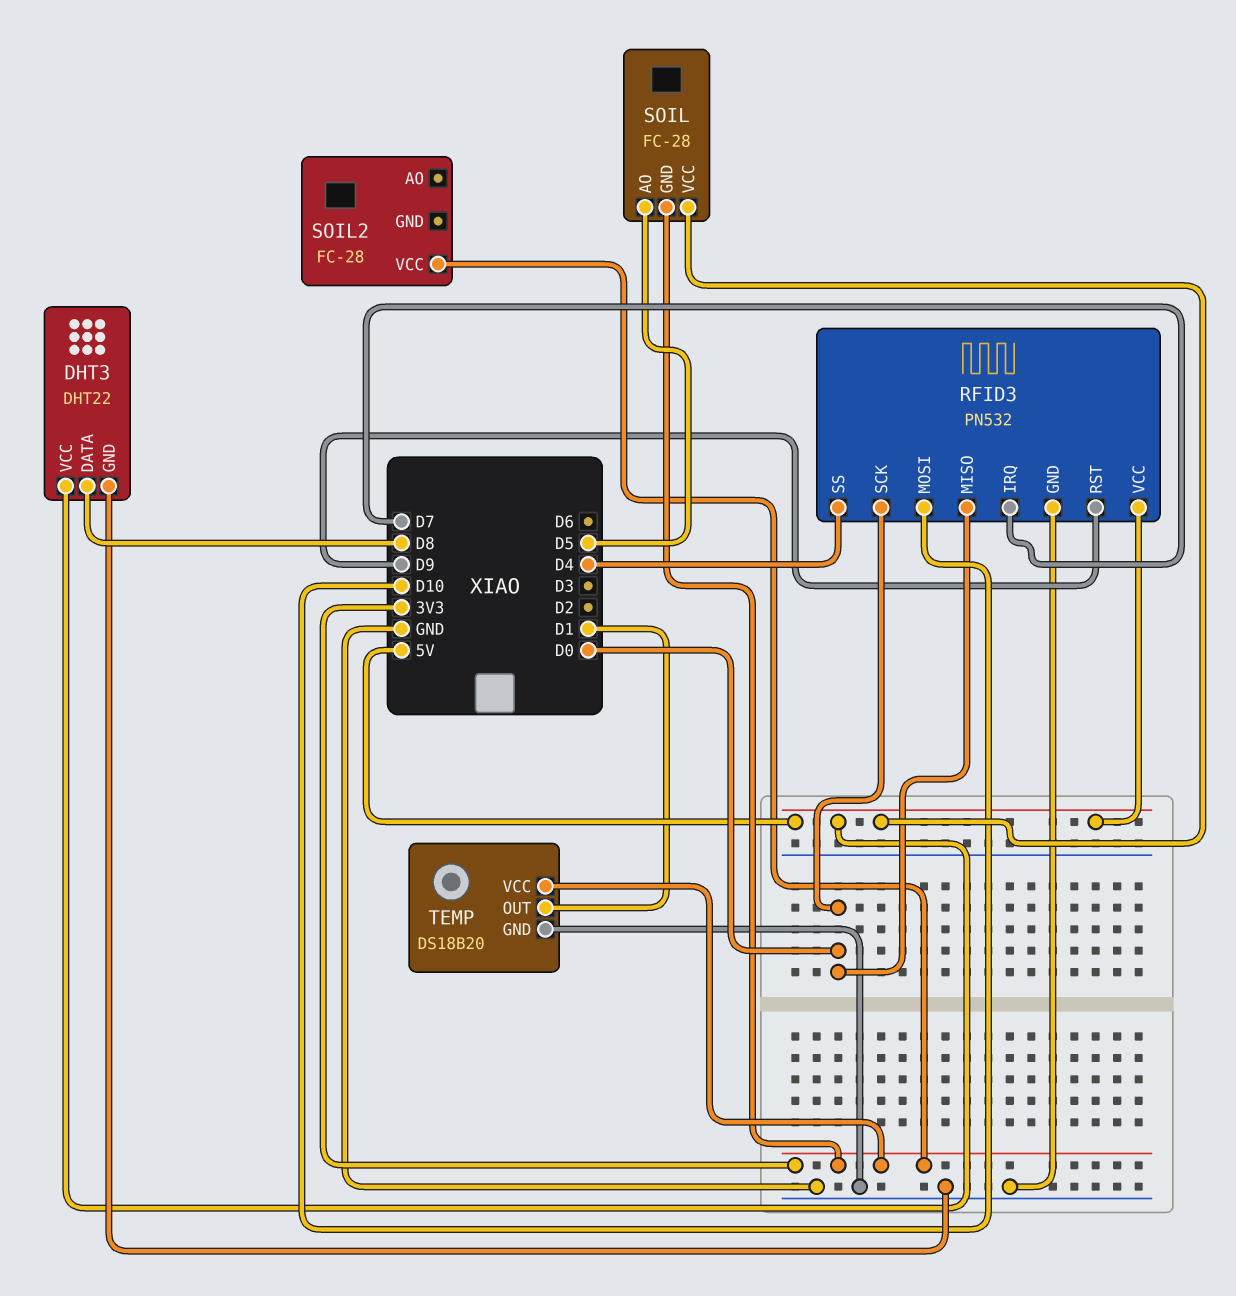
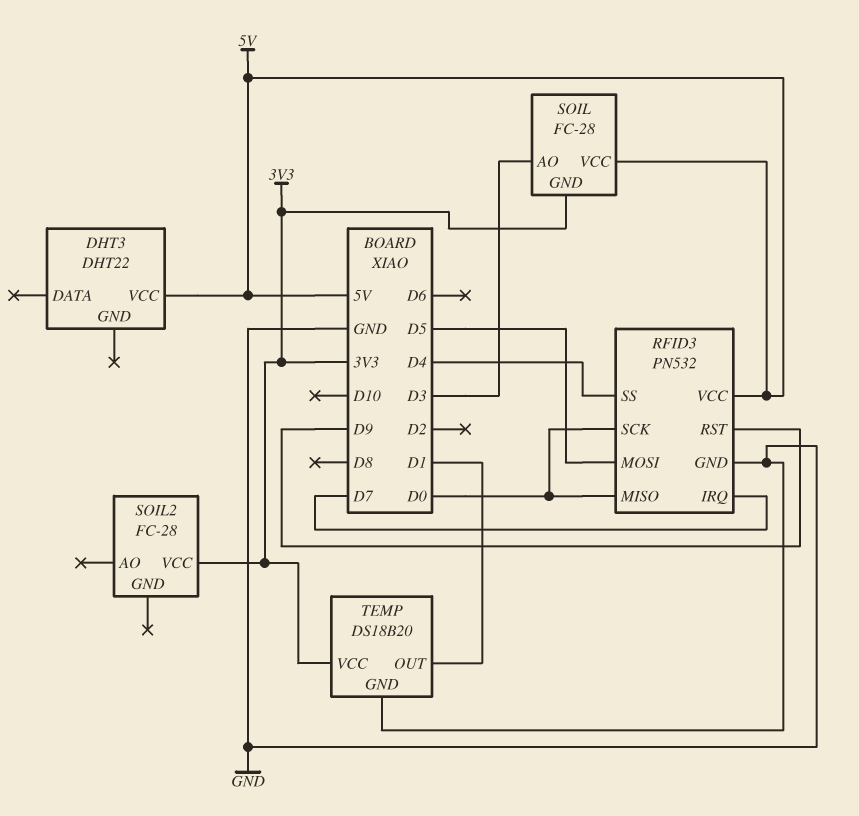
DHT3 pin DATA: D8 -> none
DHT3 pin GND: GND -> none
RFID3 pin MOSI: D10 -> D5
SOIL pin AO: D5 -> D3

